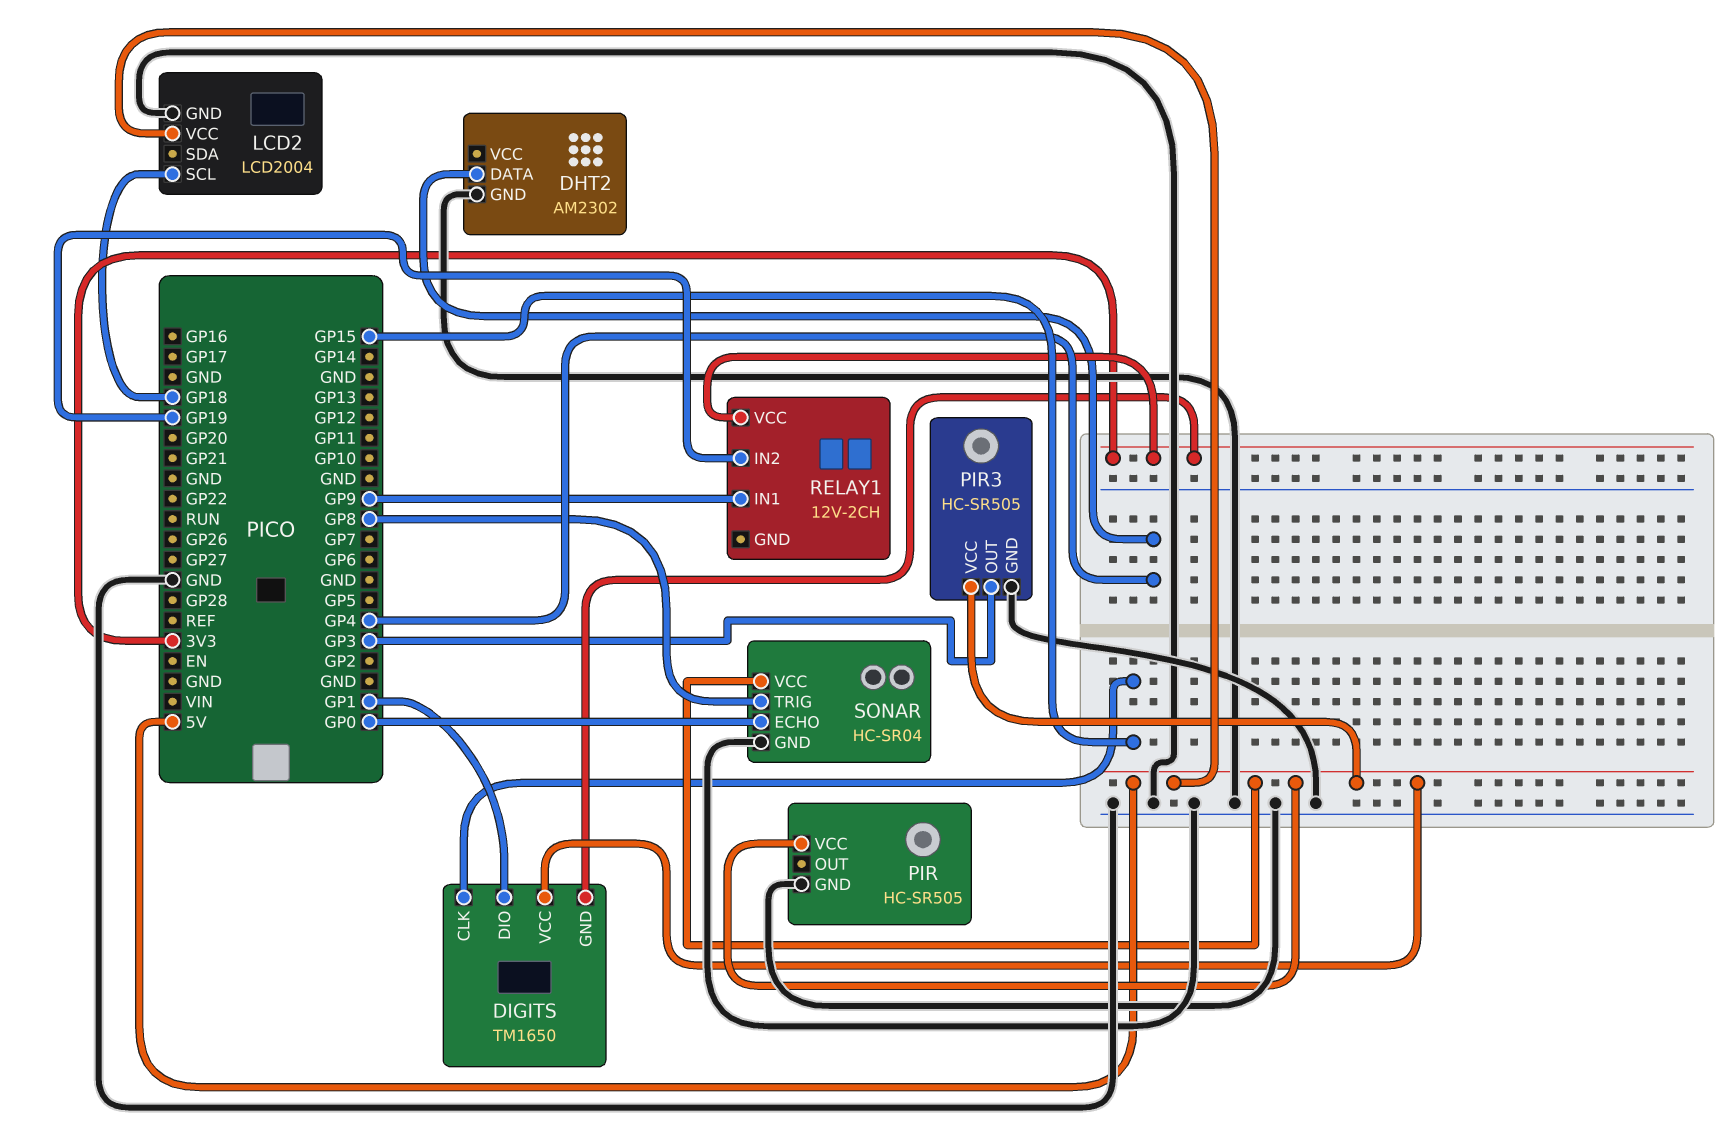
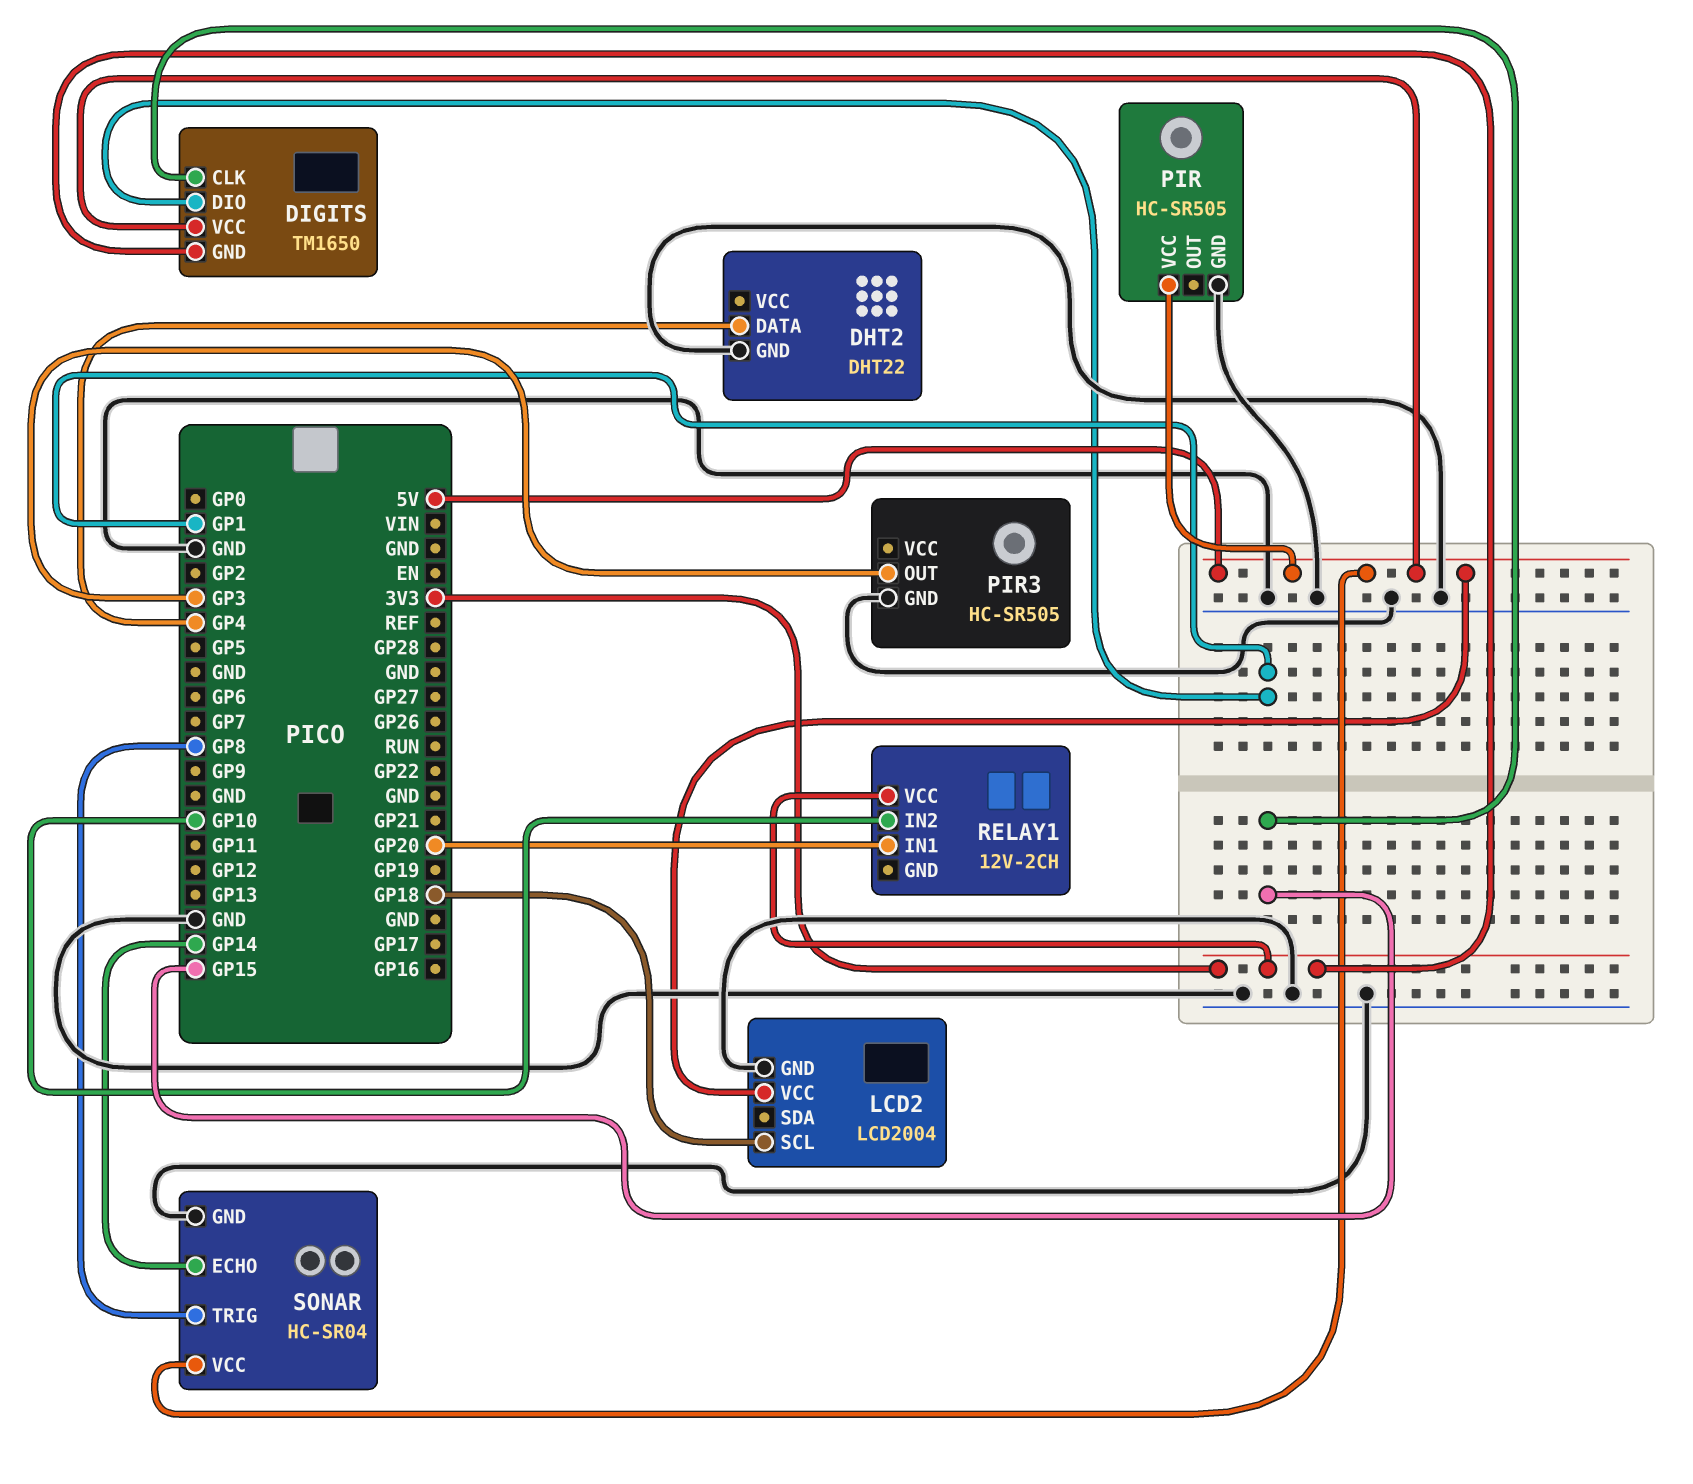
DHT2: AM2302 -> DHT22
PIR3 pin VCC: 5V -> none
RELAY1 pin IN1: GP9 -> GP20
RELAY1 pin IN2: GP19 -> GP10
SONAR pin ECHO: GP0 -> GP14

